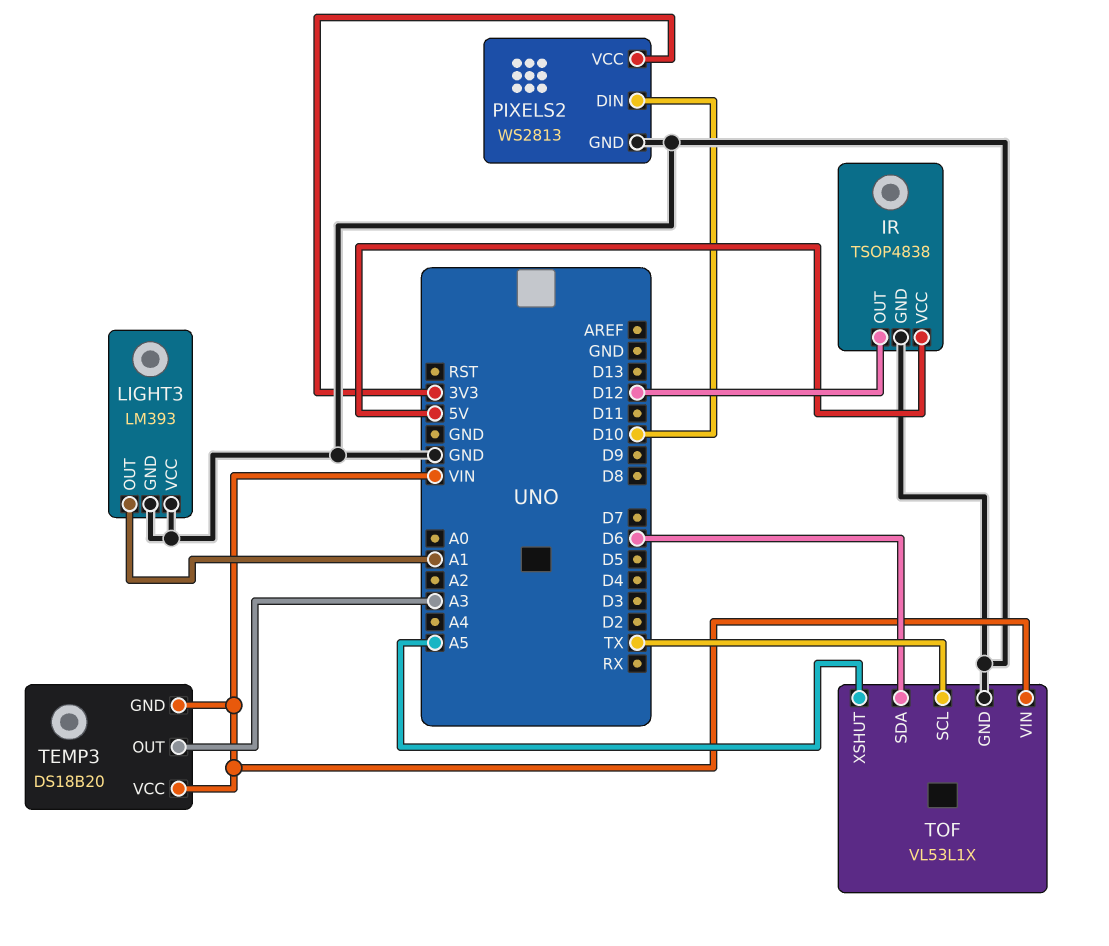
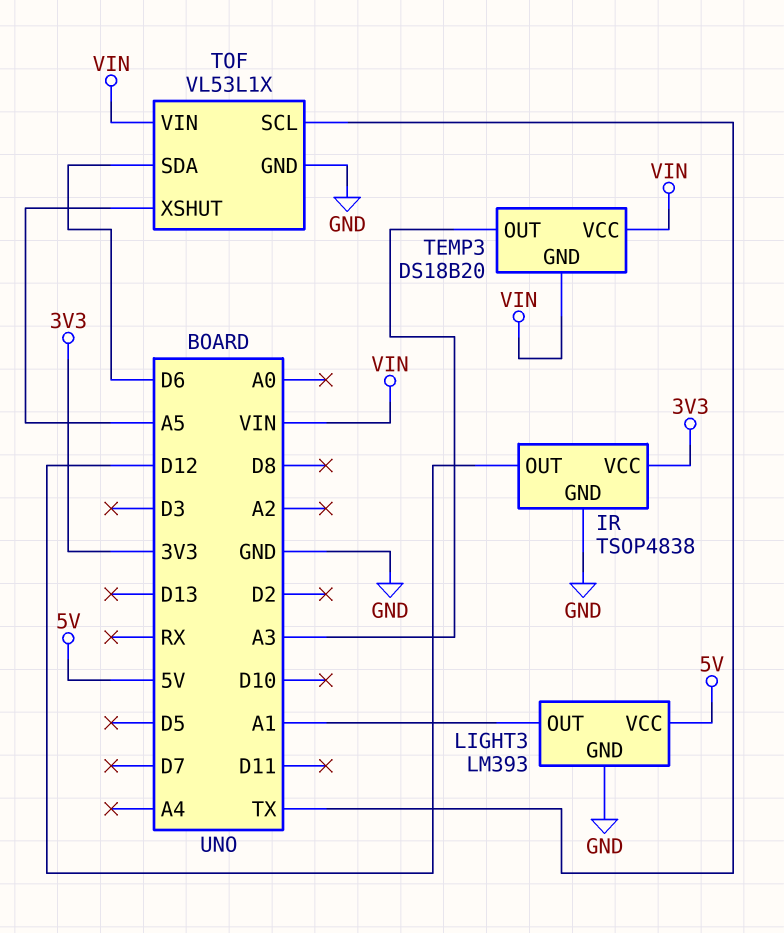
IR pin VCC: 5V -> 3V3
LIGHT3 pin VCC: GND -> 5V
PIXELS2: WS2813 -> none
PIXELS2 pin DIN: D10 -> none
PIXELS2 pin GND: GND -> none
PIXELS2 pin VCC: 3V3 -> none

